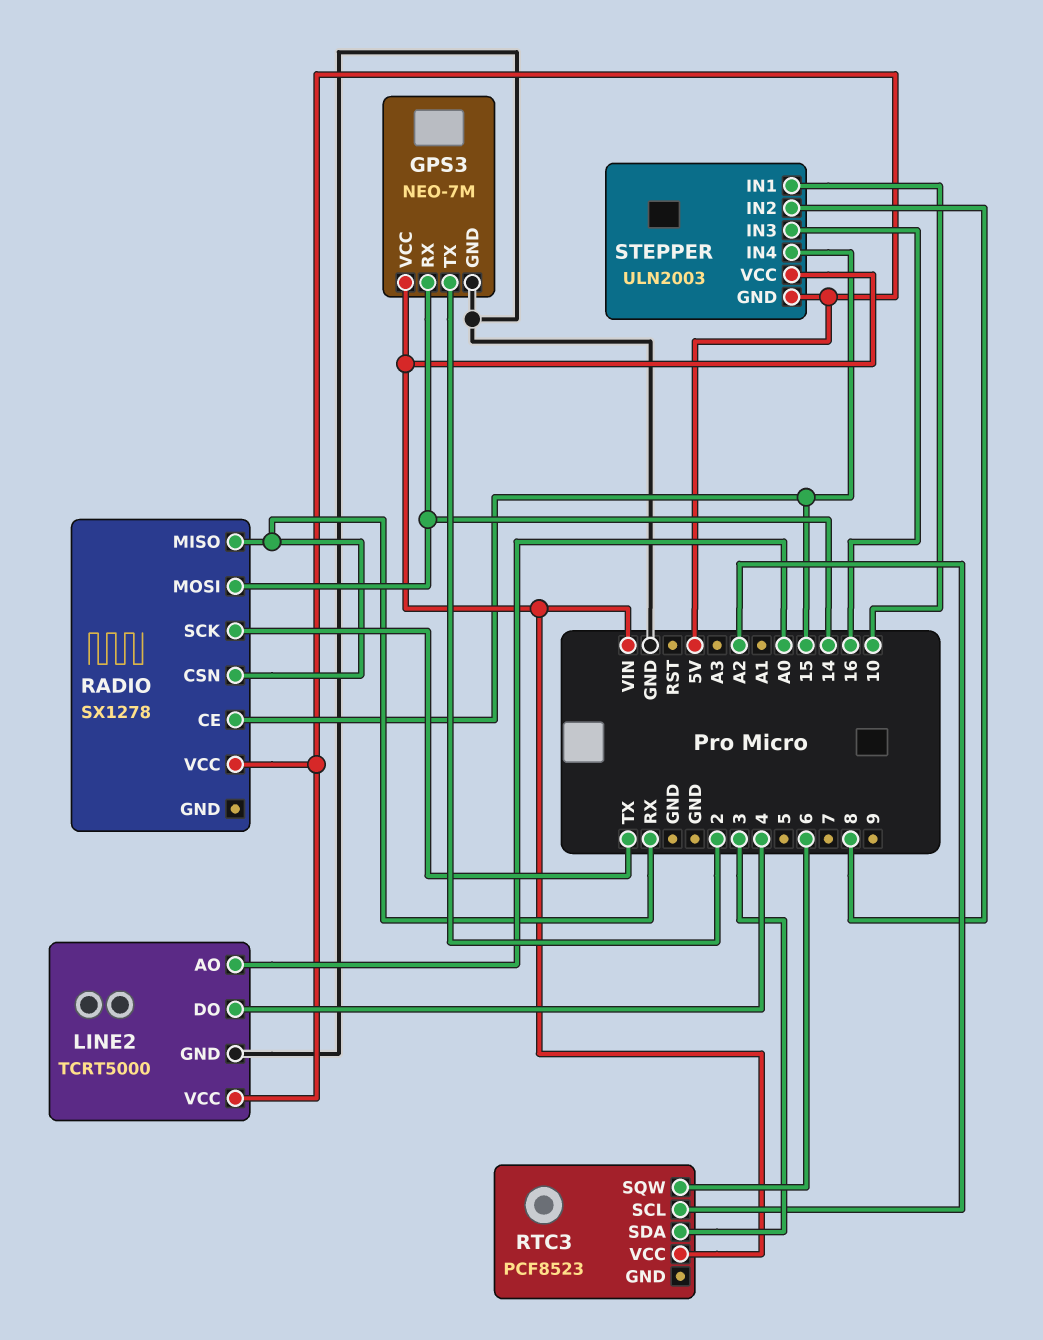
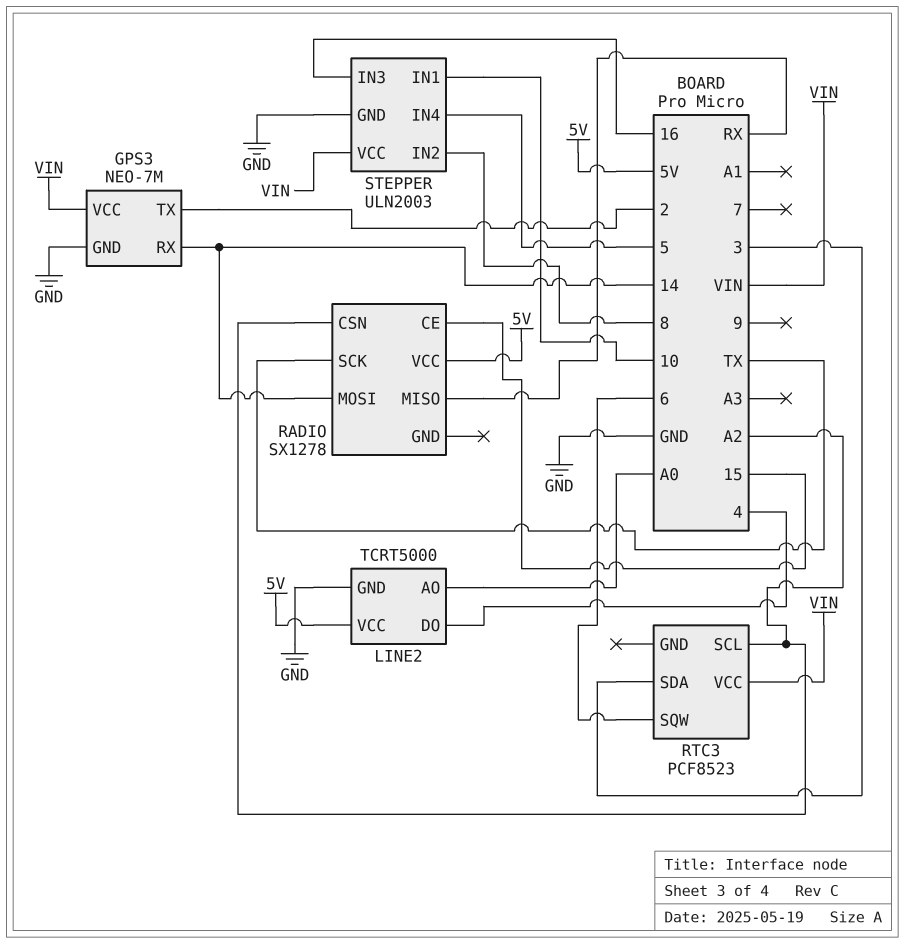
RADIO pin CSN: RX -> A2
STEPPER pin GND: 5V -> GND
STEPPER pin IN4: 15 -> 5

